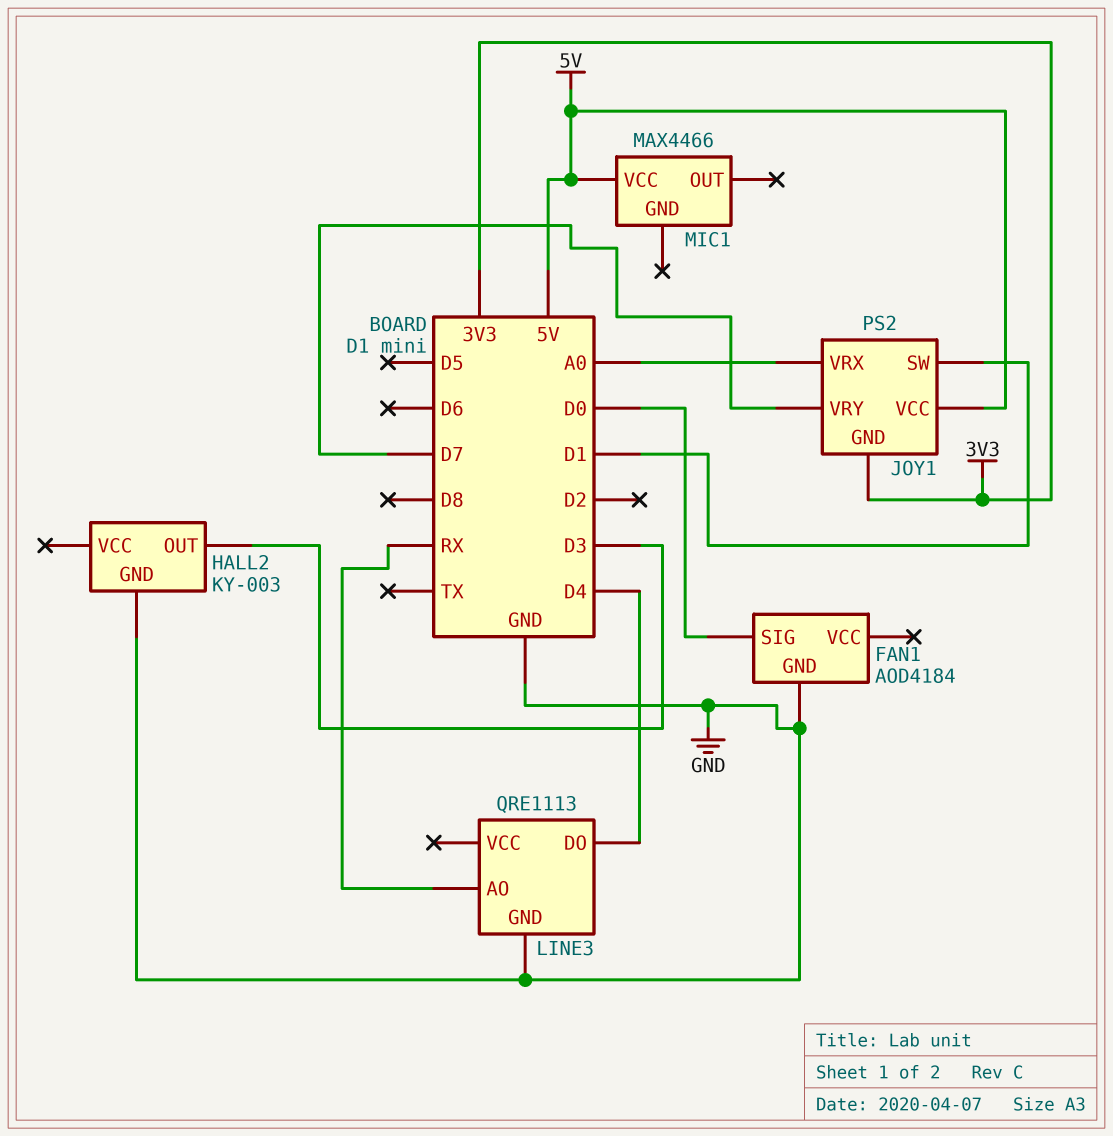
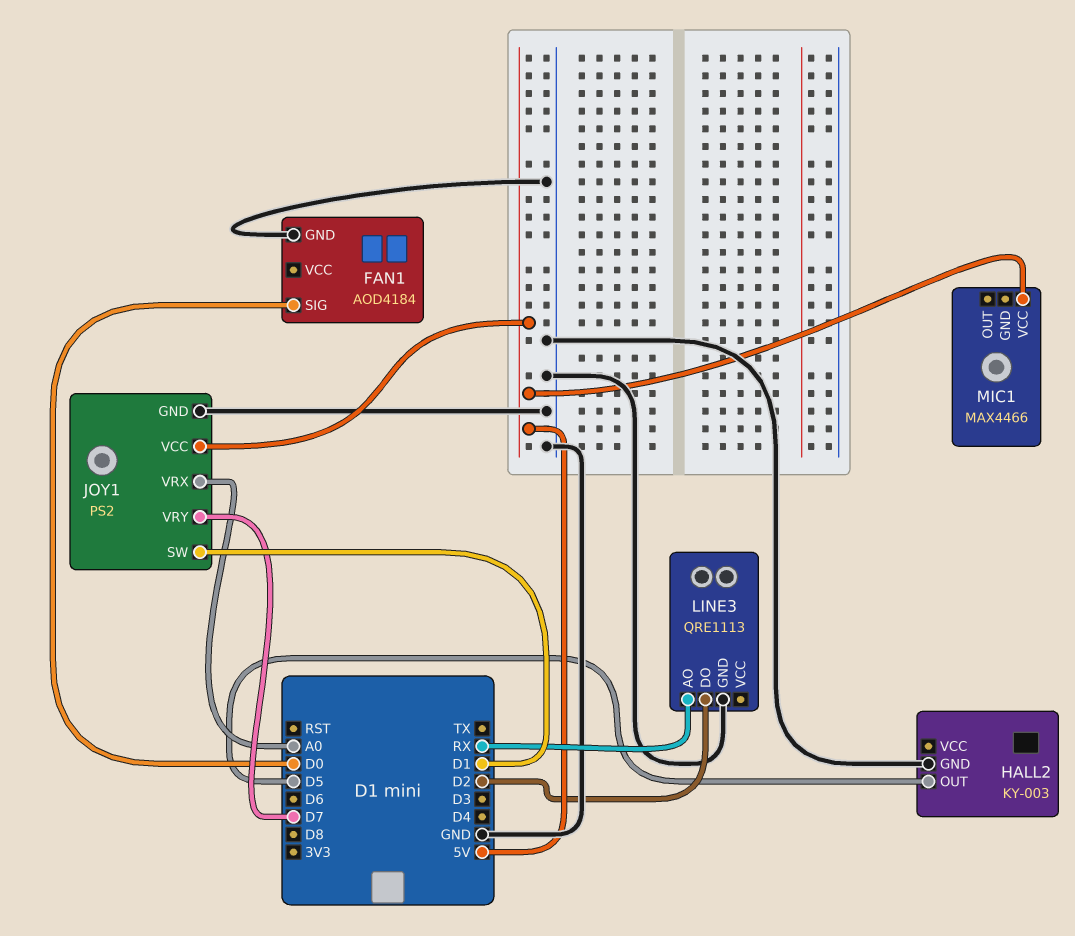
HALL2 pin OUT: D3 -> D5
JOY1 pin GND: 3V3 -> GND
LINE3 pin DO: D4 -> D2

